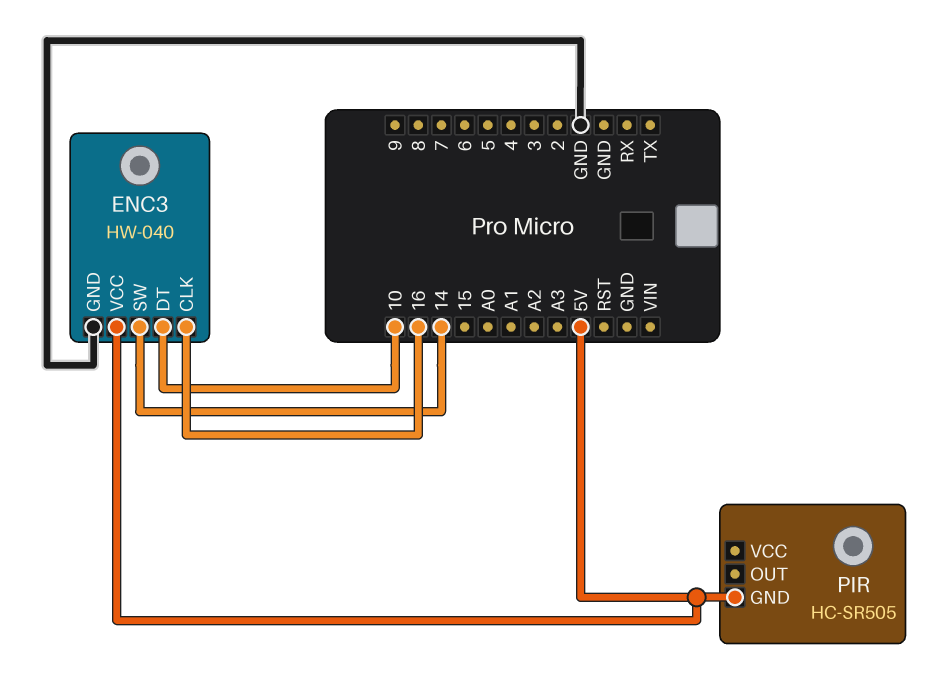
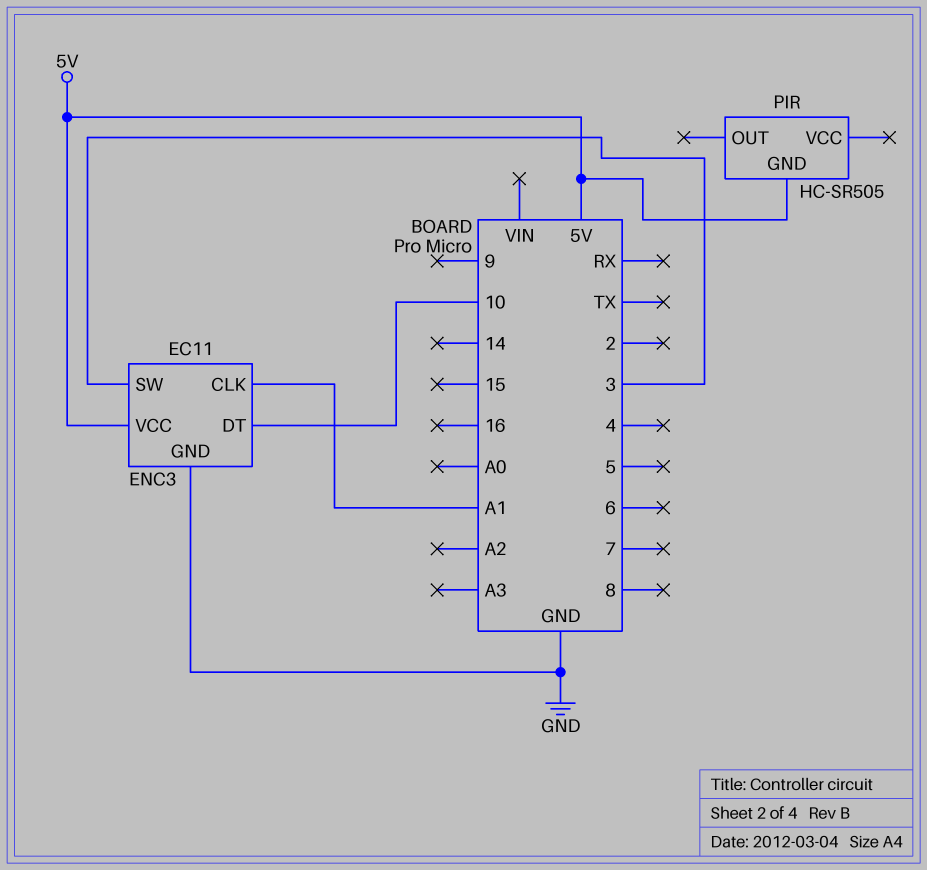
ENC3: HW-040 -> EC11
ENC3 pin CLK: 16 -> A1
ENC3 pin SW: 14 -> 3

